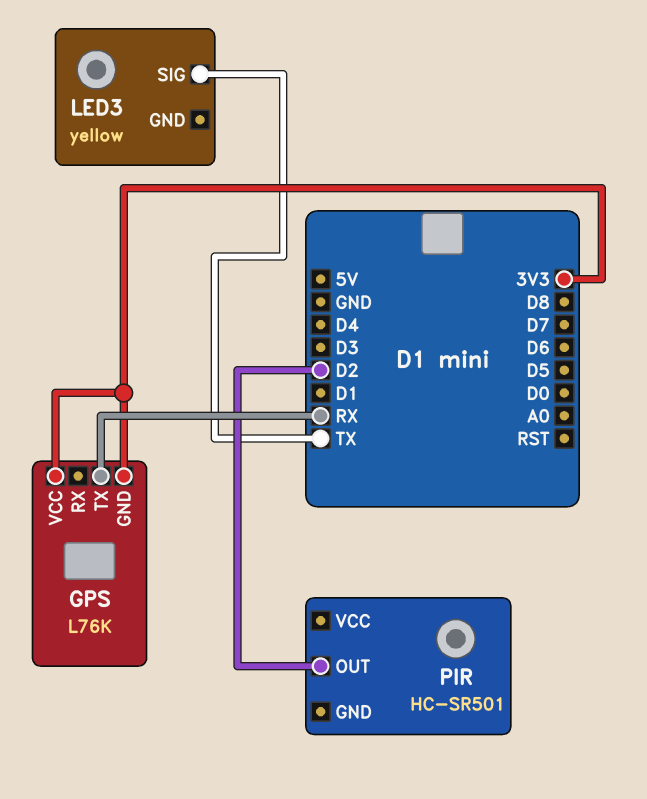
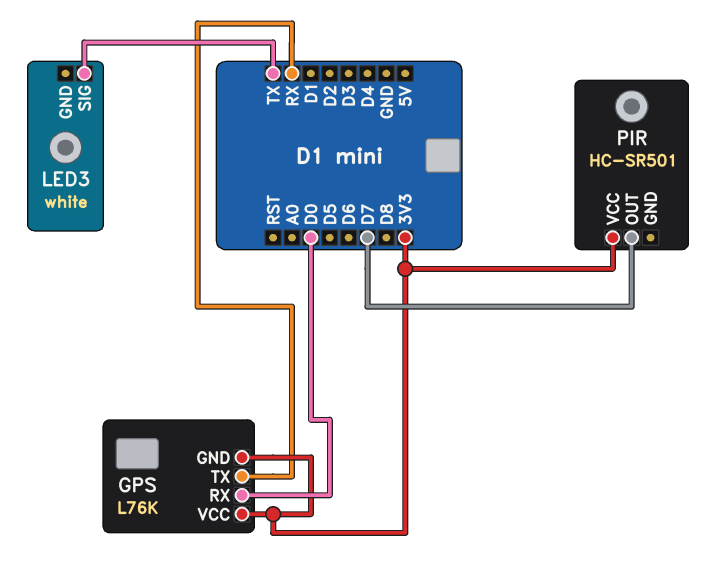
GPS pin RX: none -> D0
LED3: yellow -> white
PIR pin OUT: D2 -> D7
PIR pin VCC: none -> 3V3

